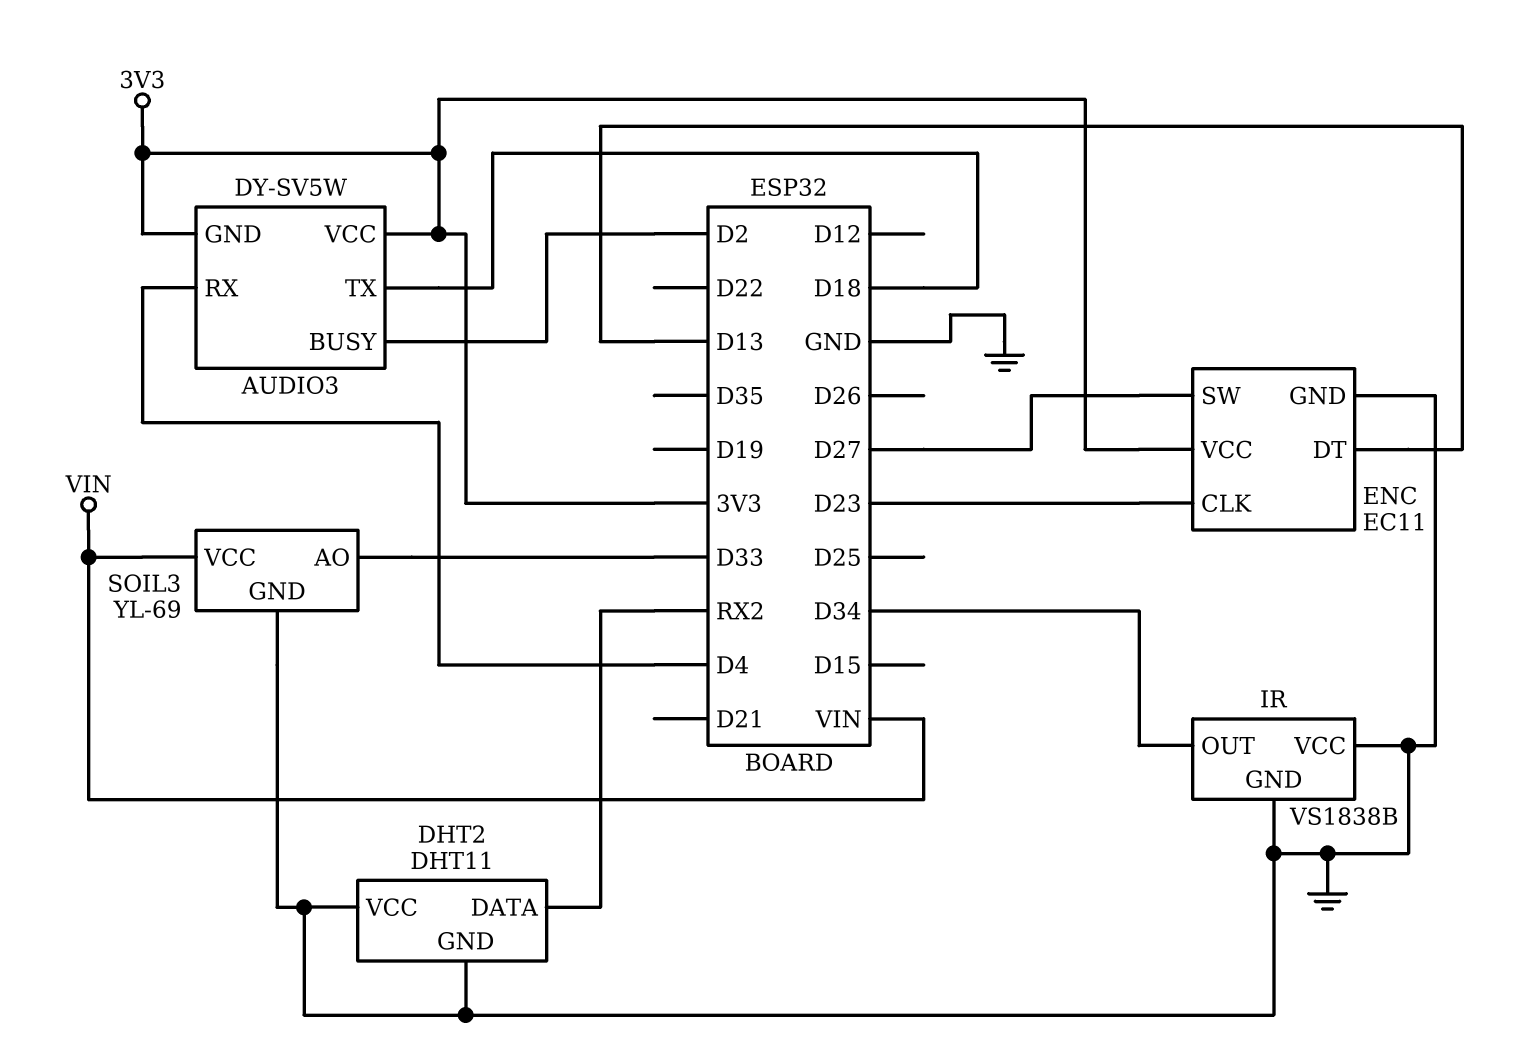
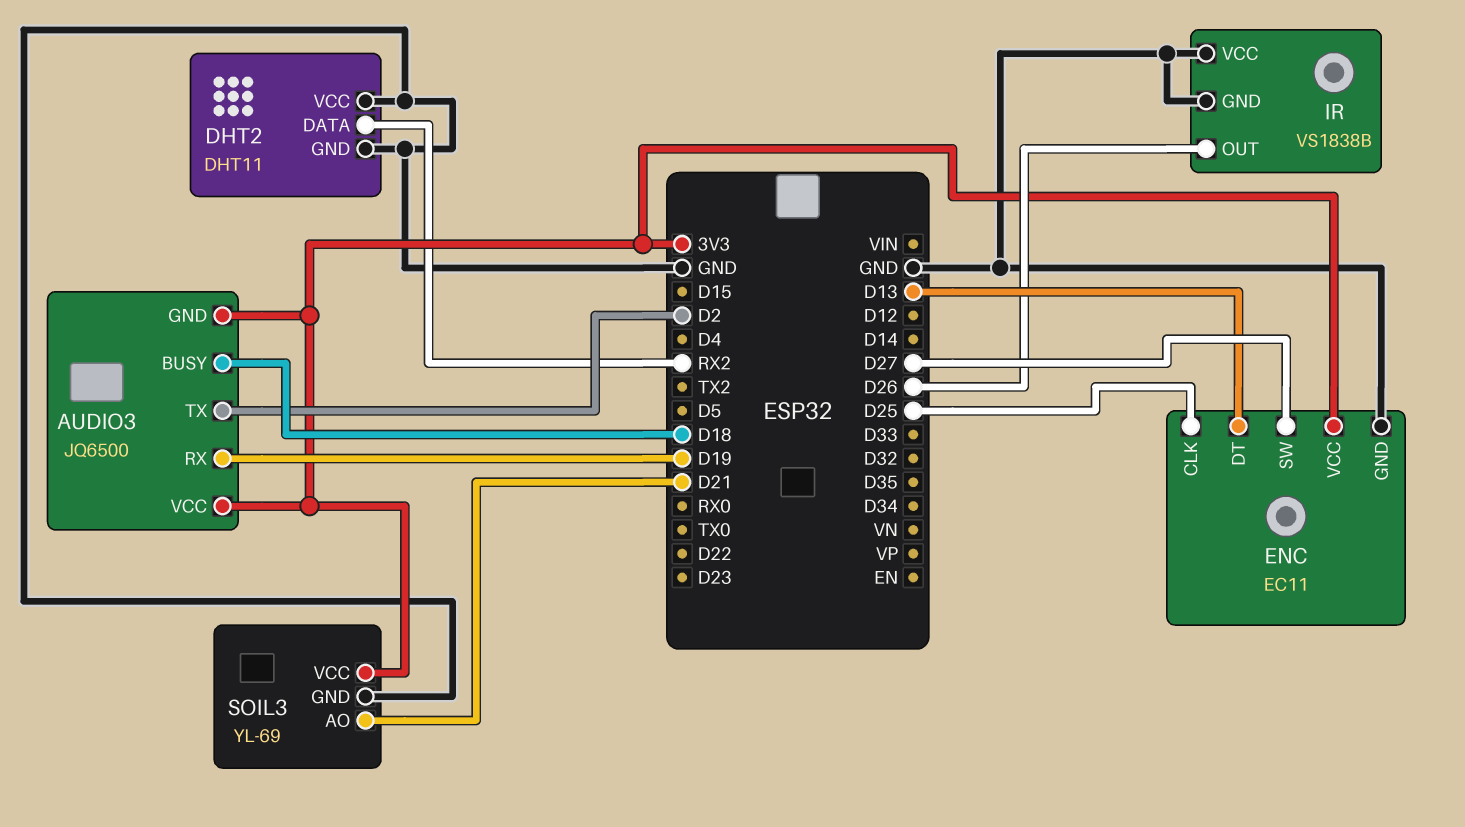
AUDIO3: DY-SV5W -> JQ6500
AUDIO3 pin BUSY: D2 -> D18
AUDIO3 pin RX: D4 -> D19
AUDIO3 pin TX: D18 -> D2
ENC pin CLK: D23 -> D25
IR pin OUT: D34 -> D26
SOIL3 pin AO: D33 -> D21
SOIL3 pin VCC: VIN -> 3V3

